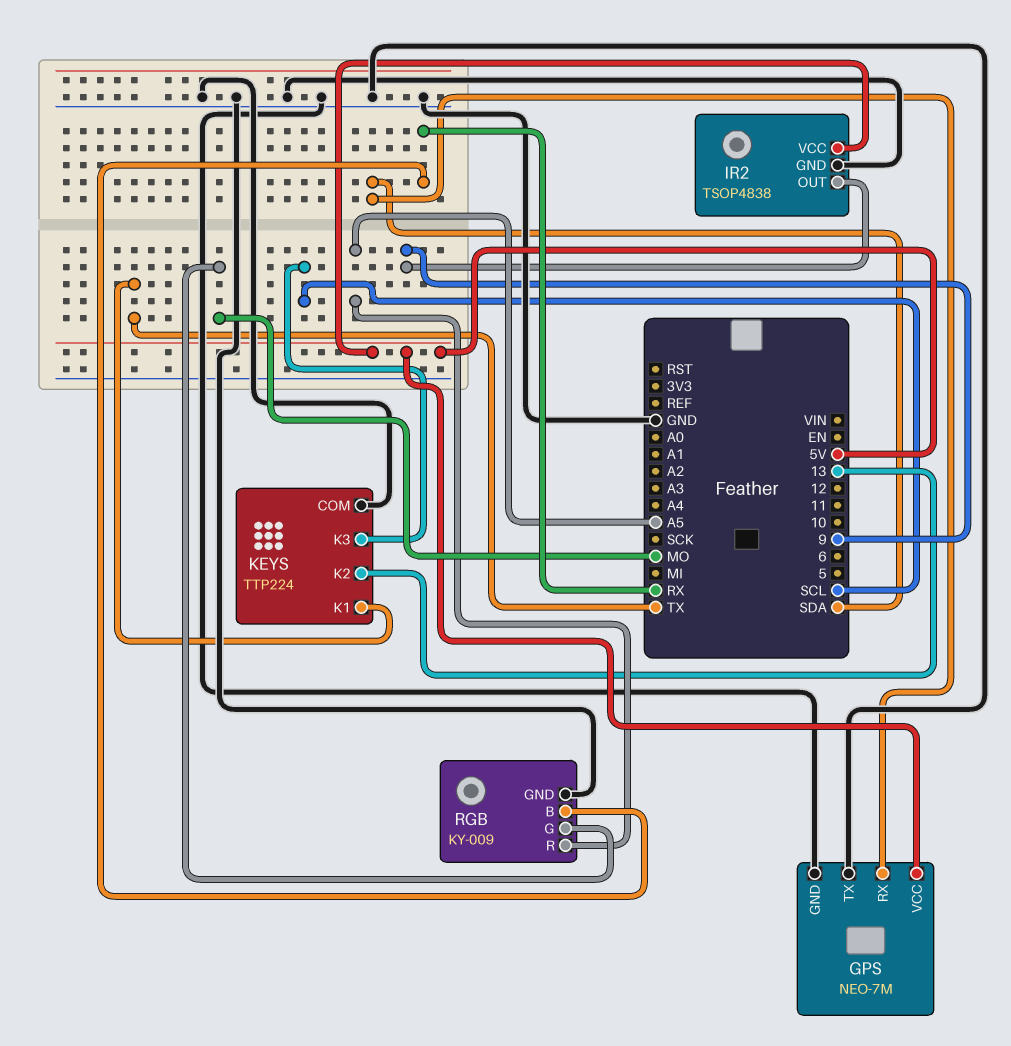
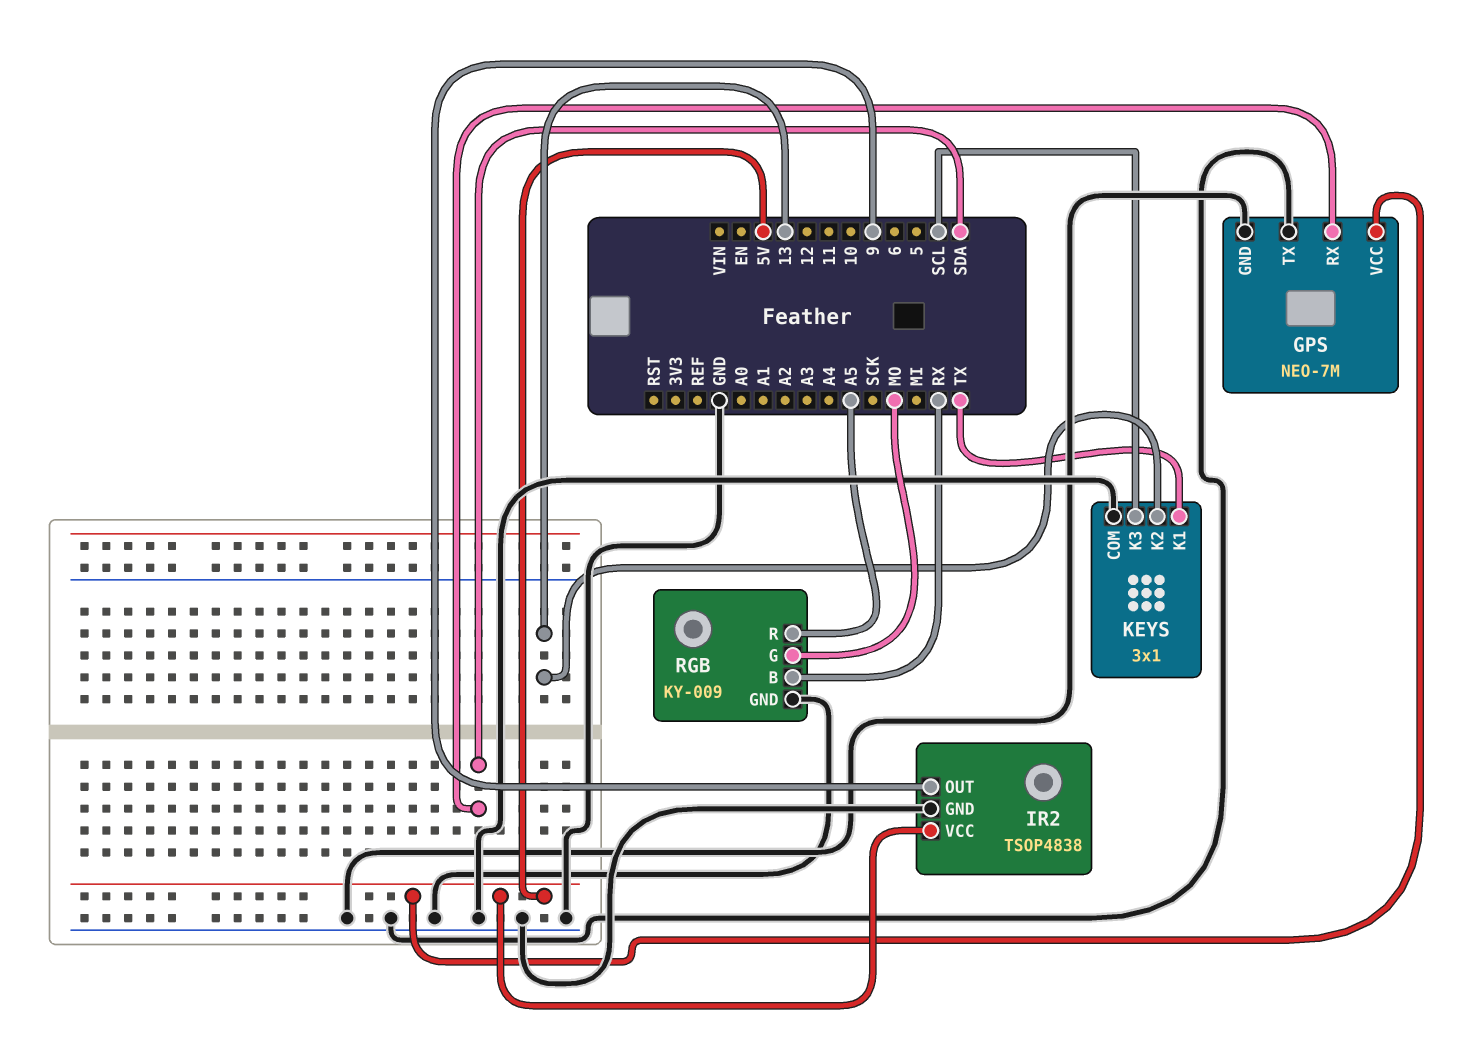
KEYS: TTP224 -> 3x1

